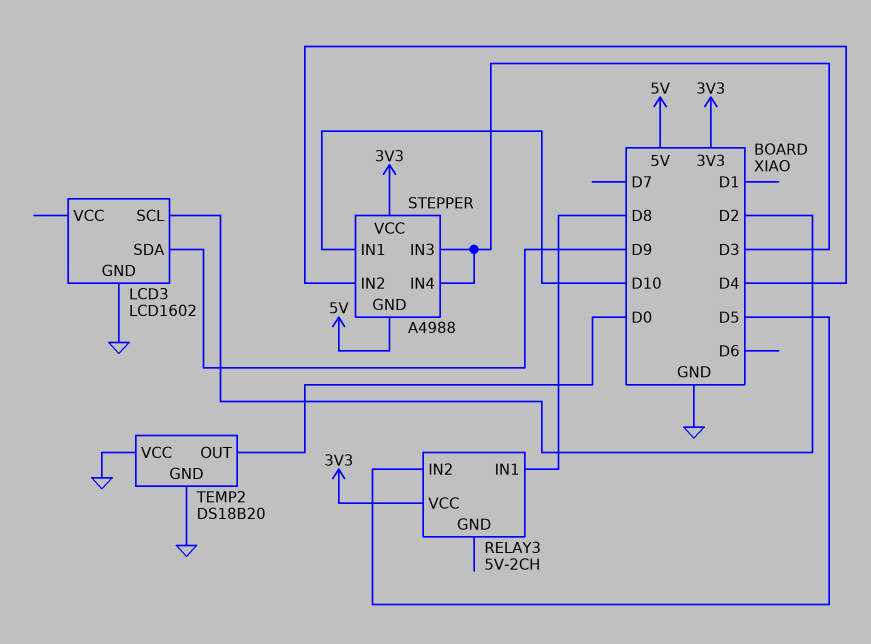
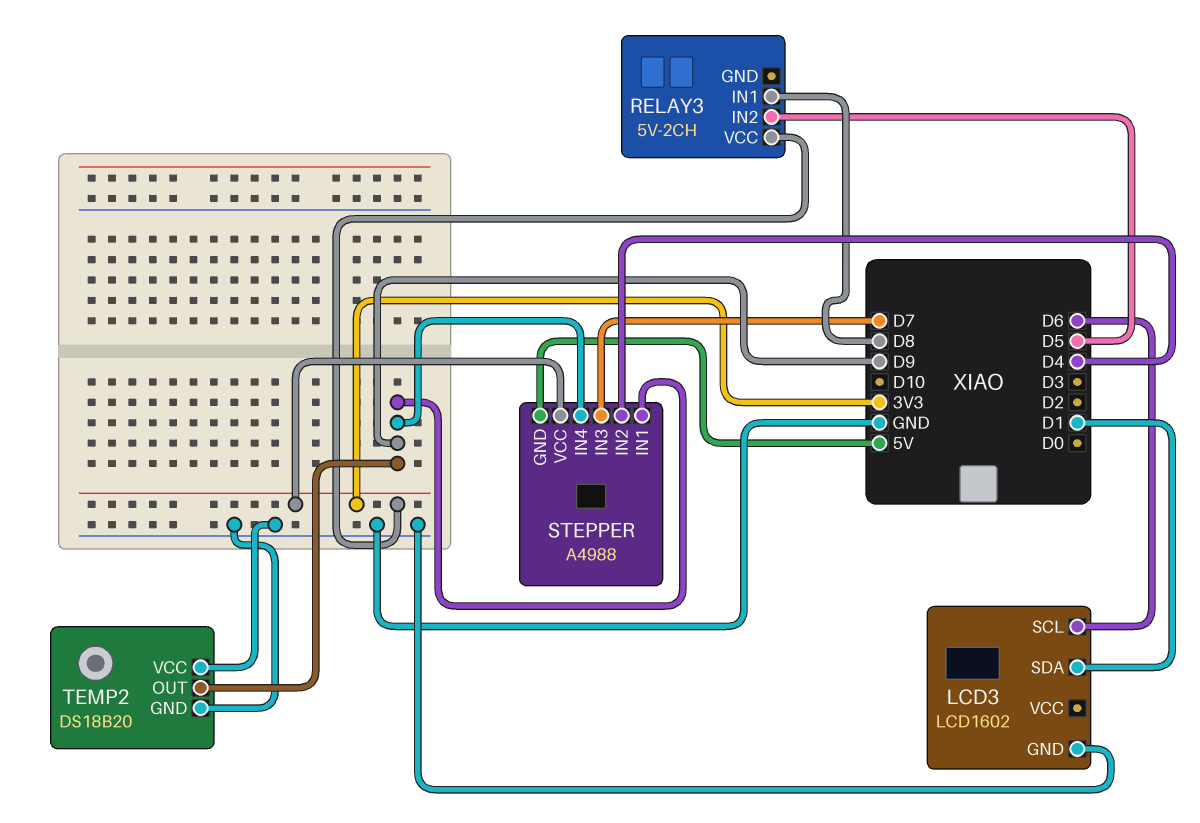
LCD3 pin SCL: D2 -> D6
LCD3 pin SDA: D9 -> D1
STEPPER pin IN1: D10 -> D9
STEPPER pin IN3: D3 -> D7
STEPPER pin IN4: D3 -> D9
TEMP2 pin OUT: D0 -> D9

